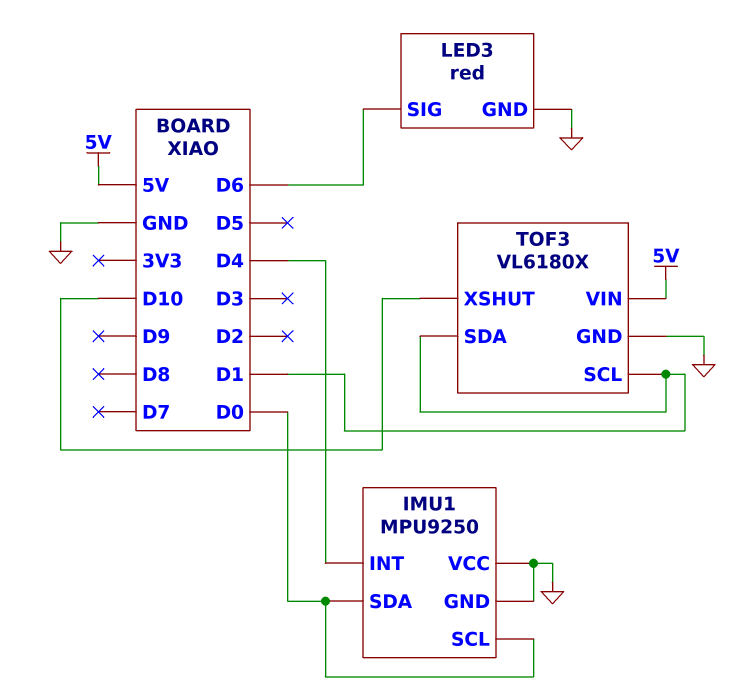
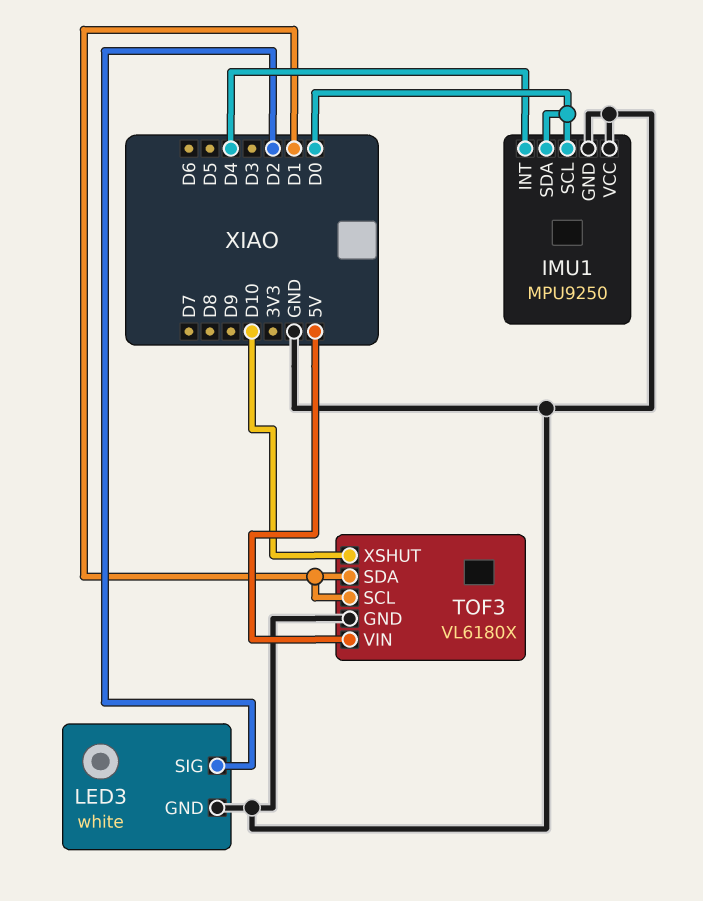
LED3: red -> white
LED3 pin SIG: D6 -> D2

